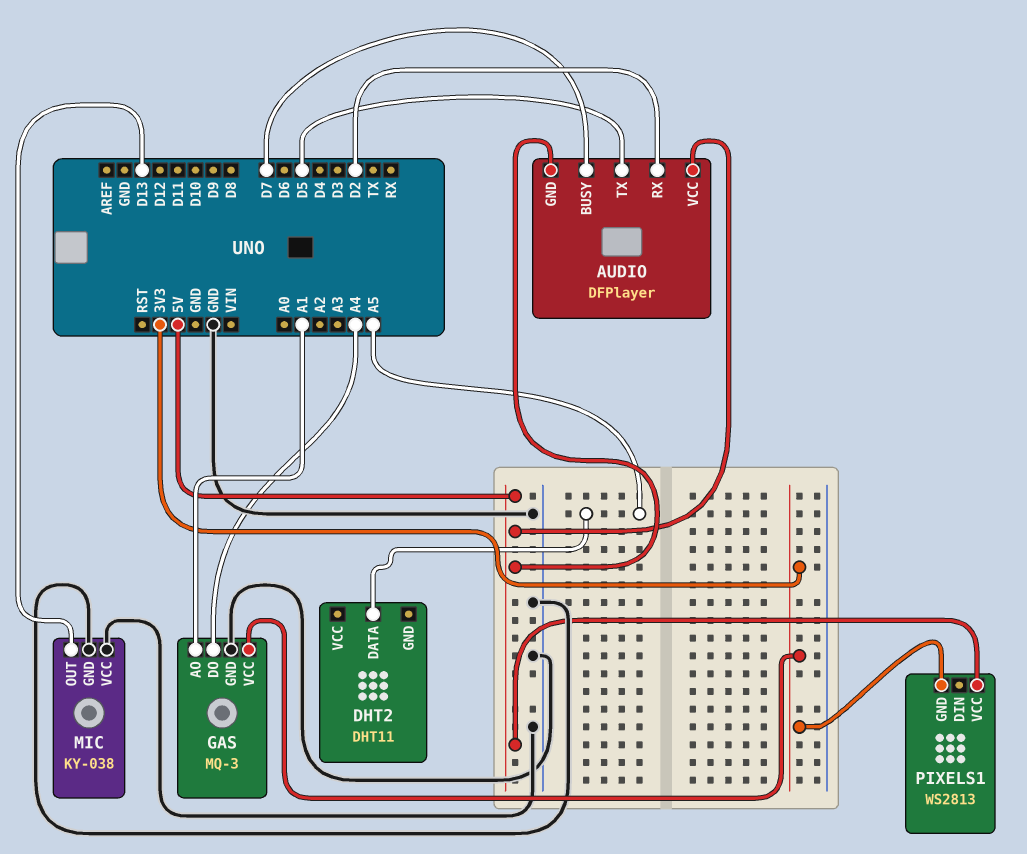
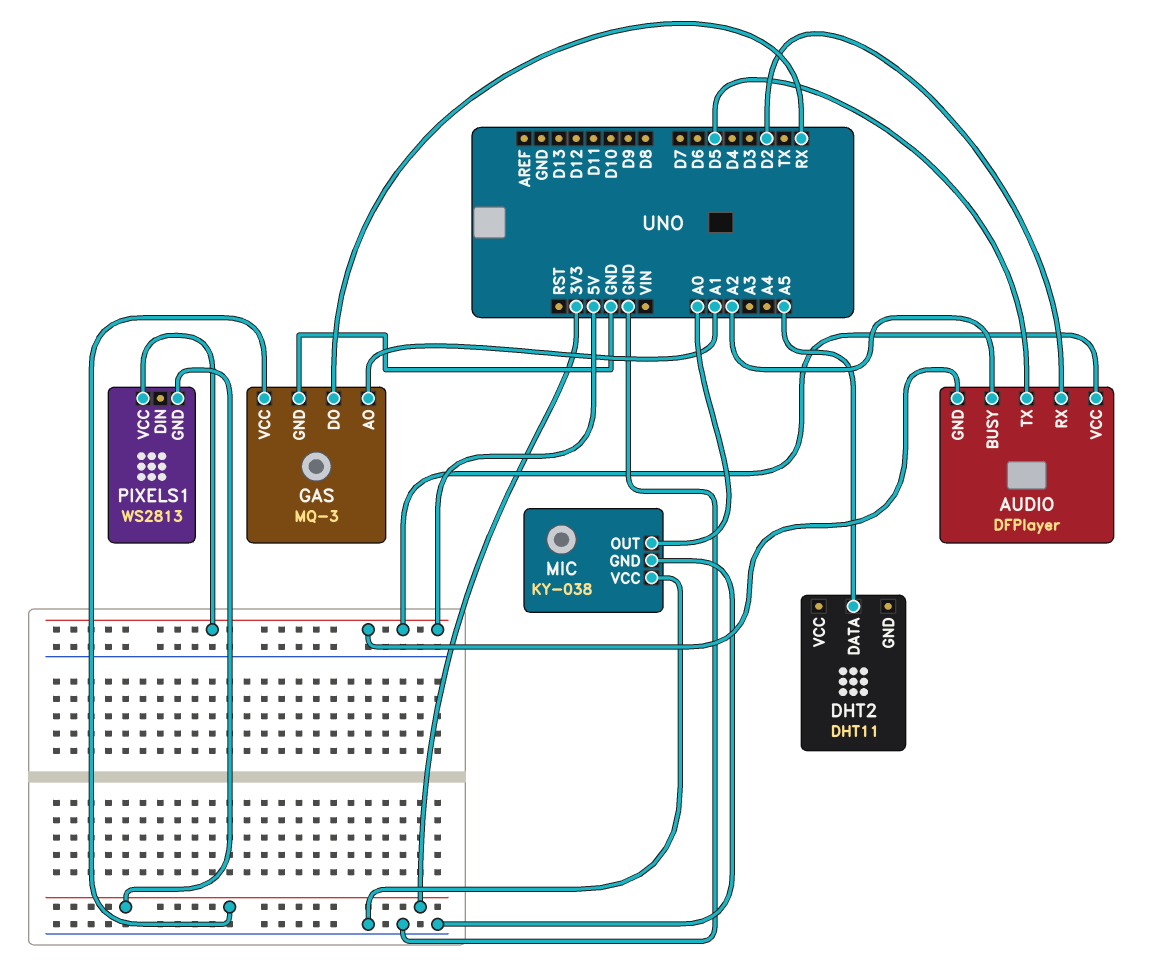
AUDIO pin BUSY: D7 -> A2
GAS pin DO: A4 -> RX
MIC pin OUT: D13 -> A0

